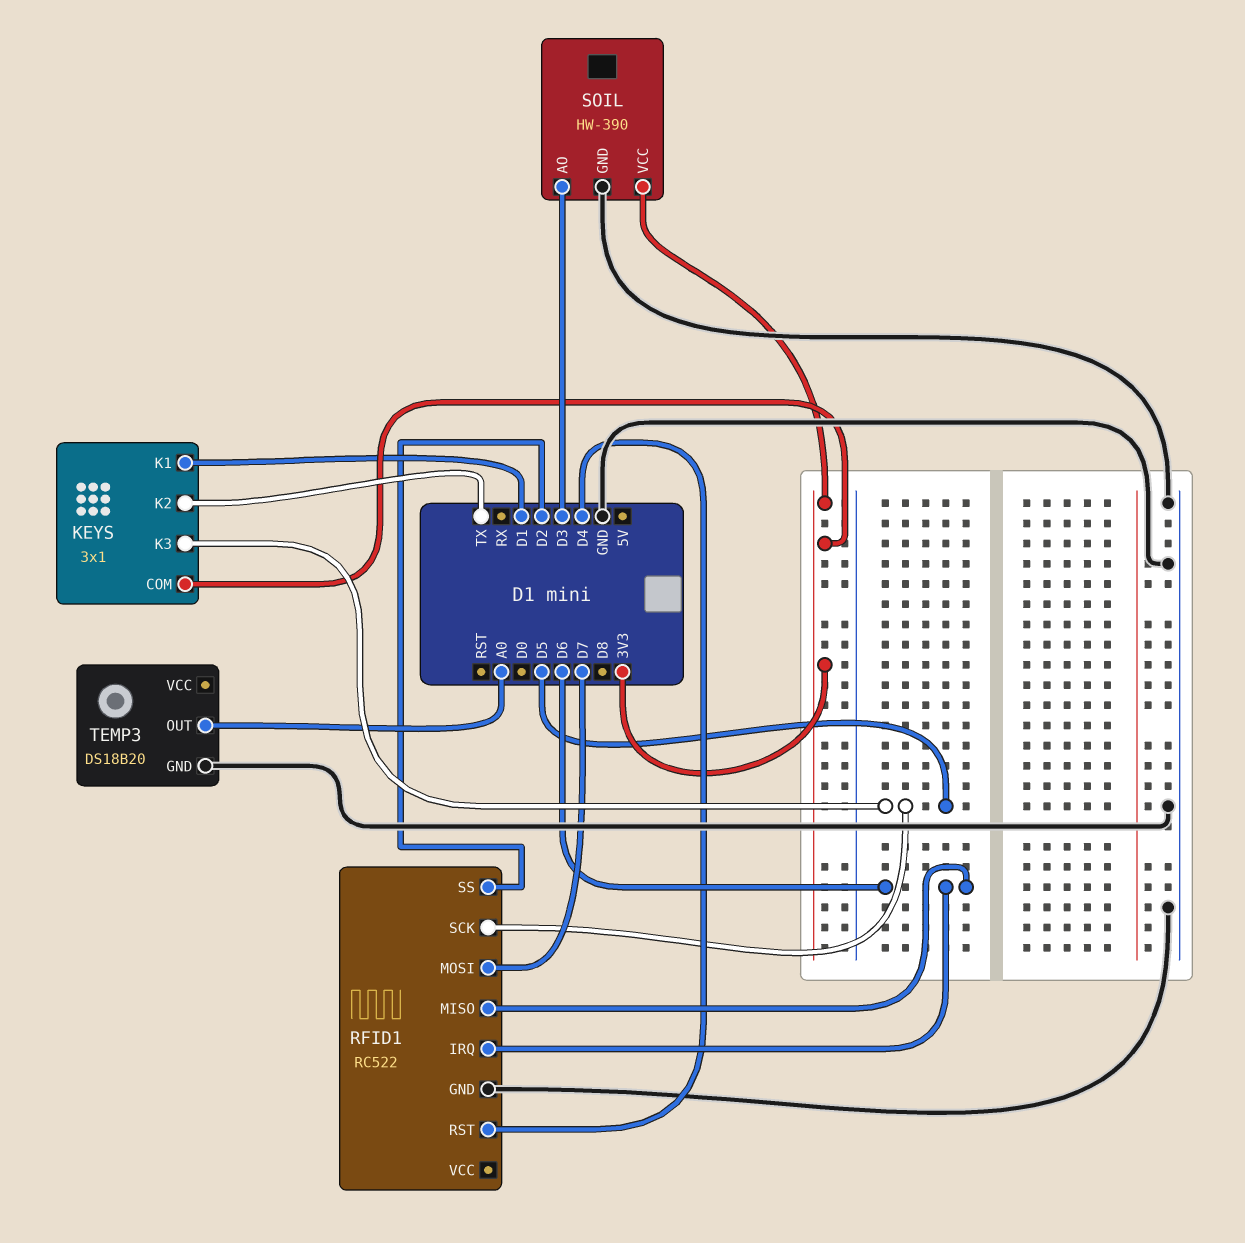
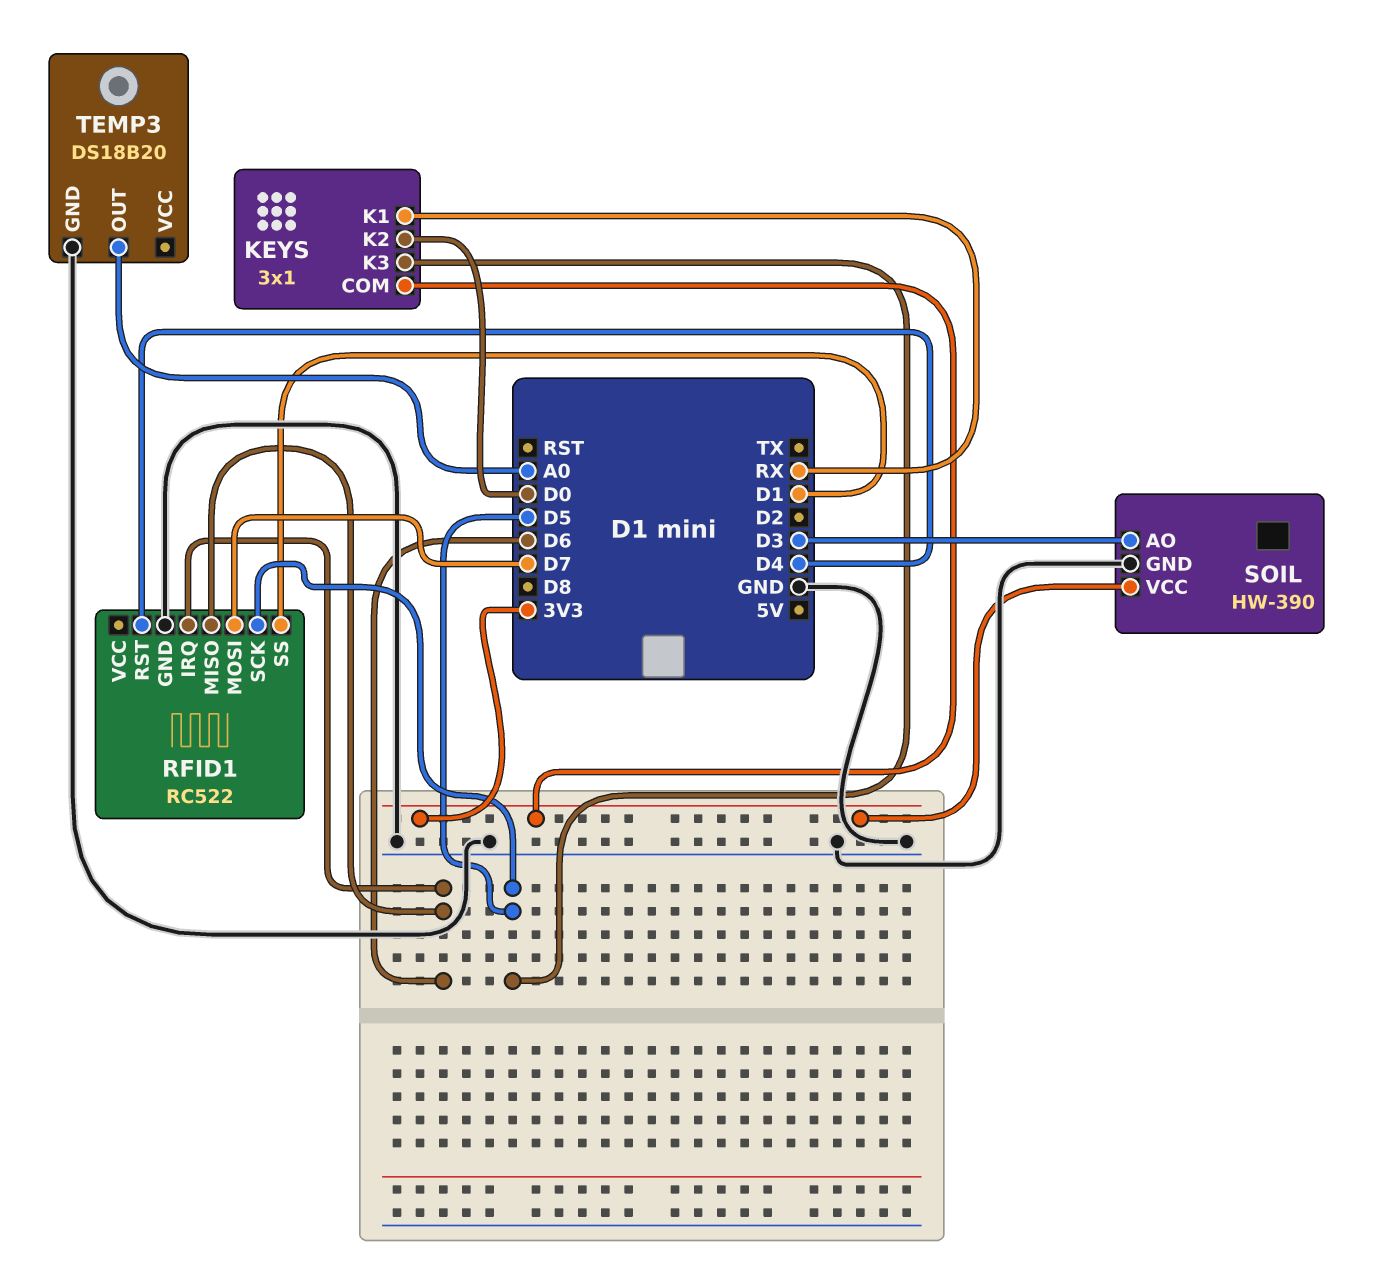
KEYS pin K1: D1 -> RX
KEYS pin K2: TX -> D0
RFID1 pin SS: D2 -> D1

